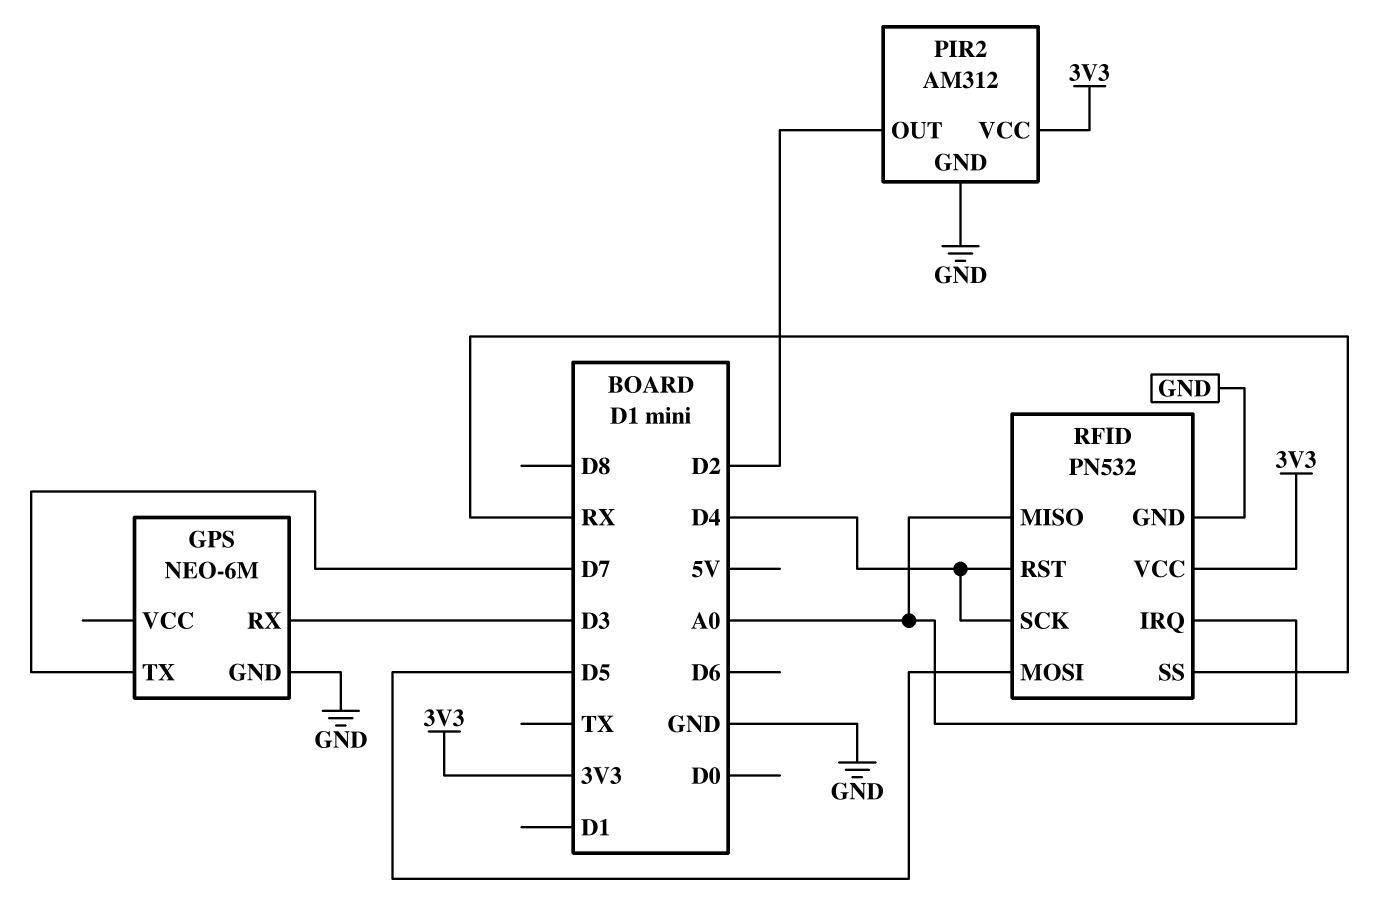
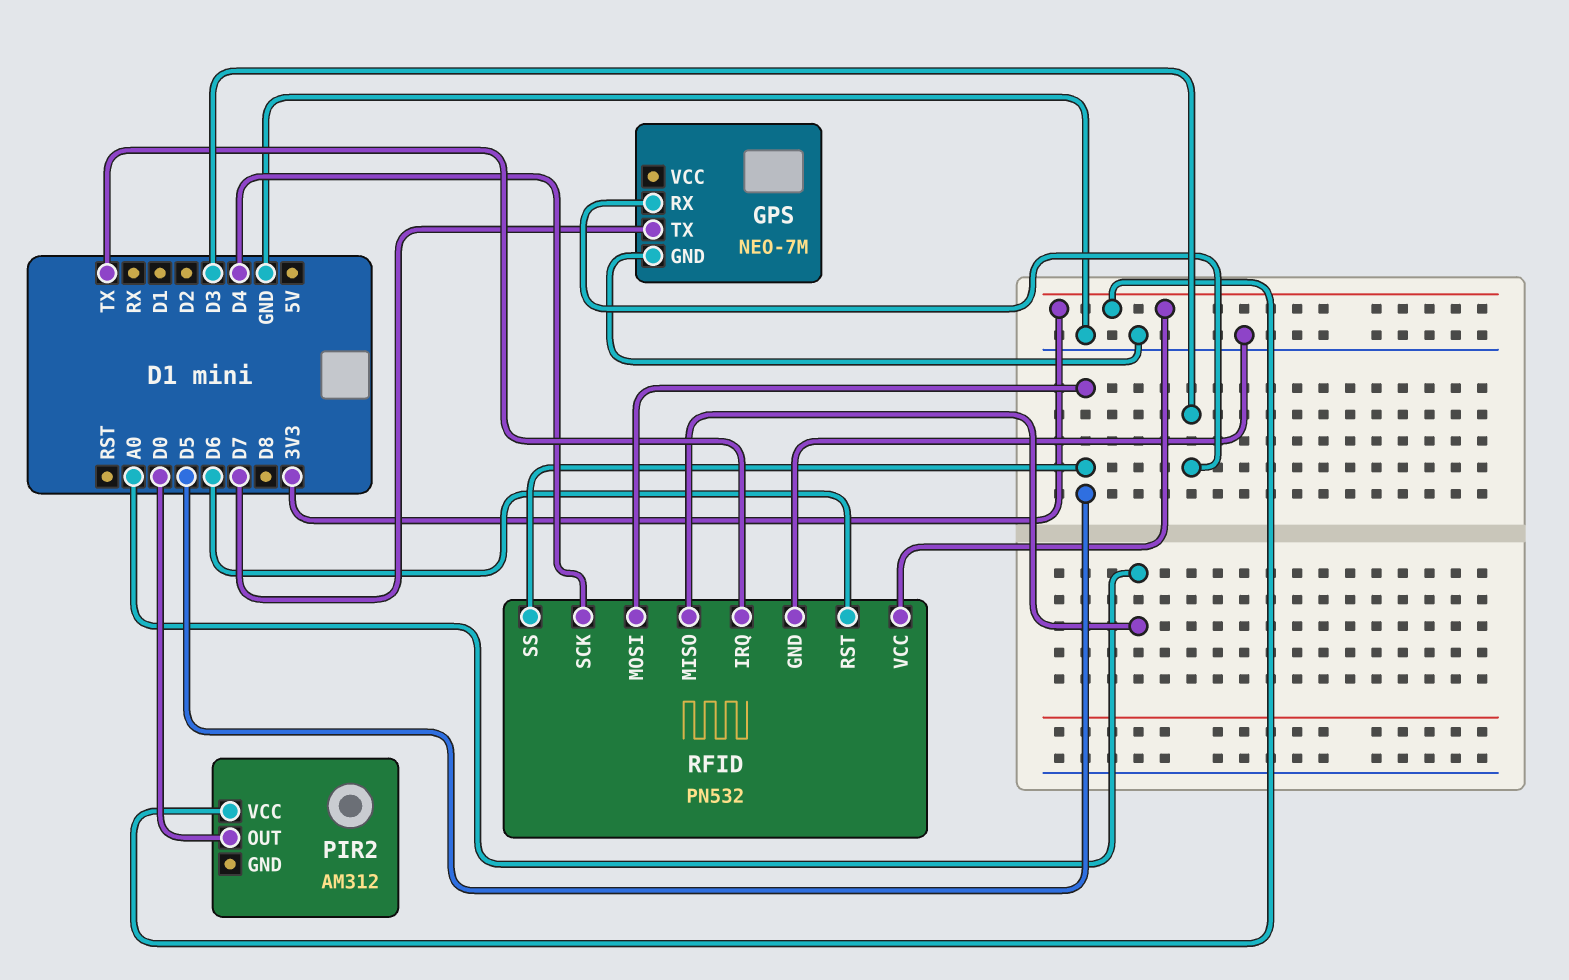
GPS: NEO-6M -> NEO-7M
PIR2 pin GND: GND -> none
PIR2 pin OUT: D2 -> D0
RFID pin IRQ: A0 -> TX
RFID pin RST: D4 -> D6
RFID pin SS: RX -> D5

